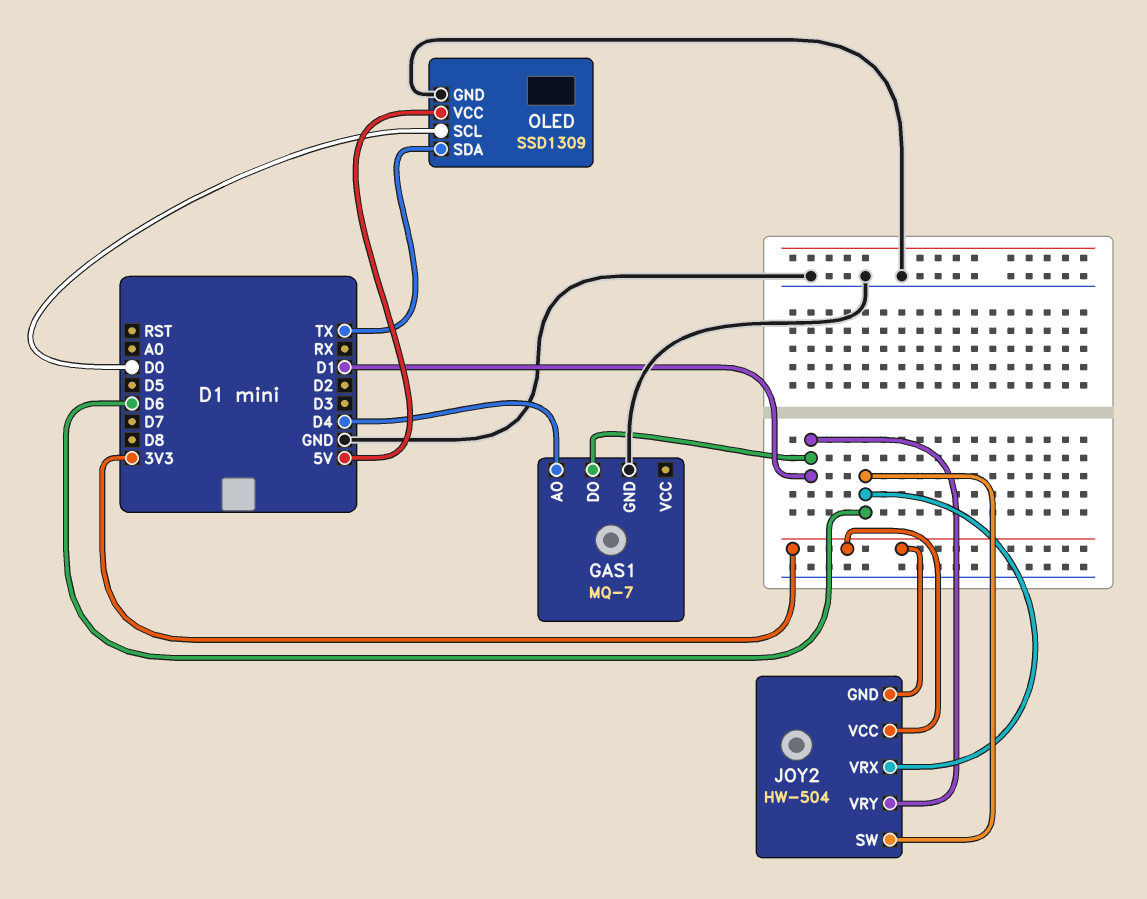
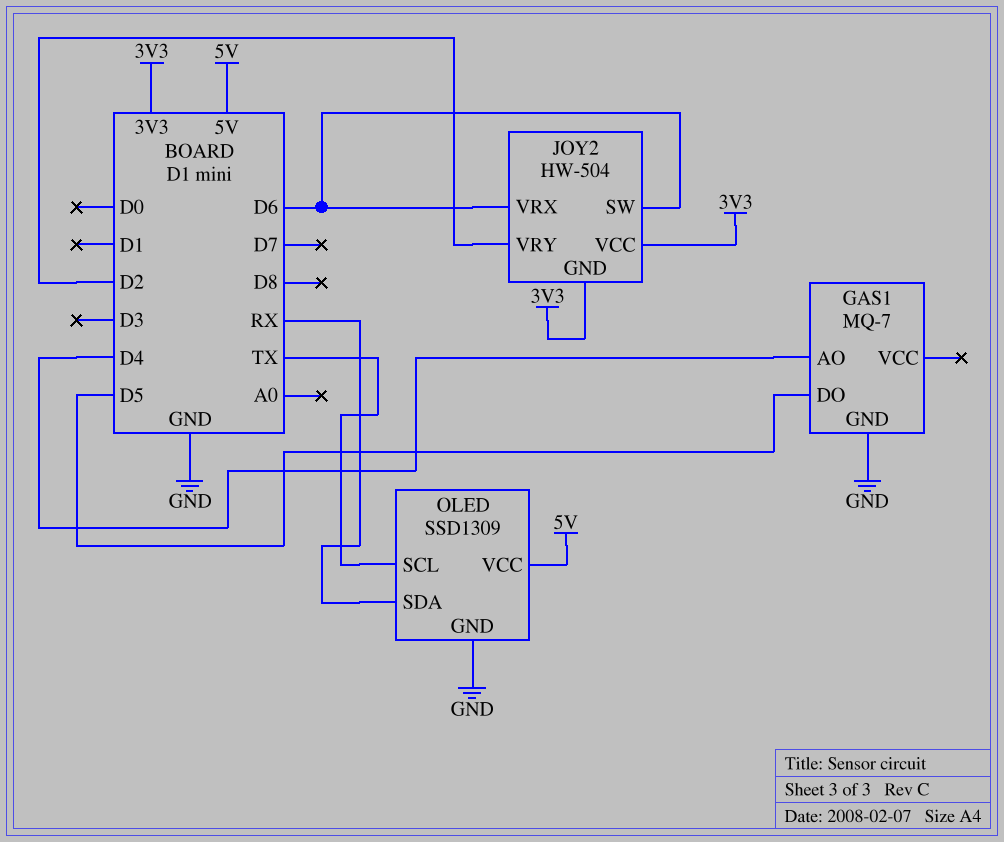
GAS1 pin DO: D1 -> D5
JOY2 pin VRY: D1 -> D2
OLED pin SCL: D0 -> TX
OLED pin SDA: TX -> RX

